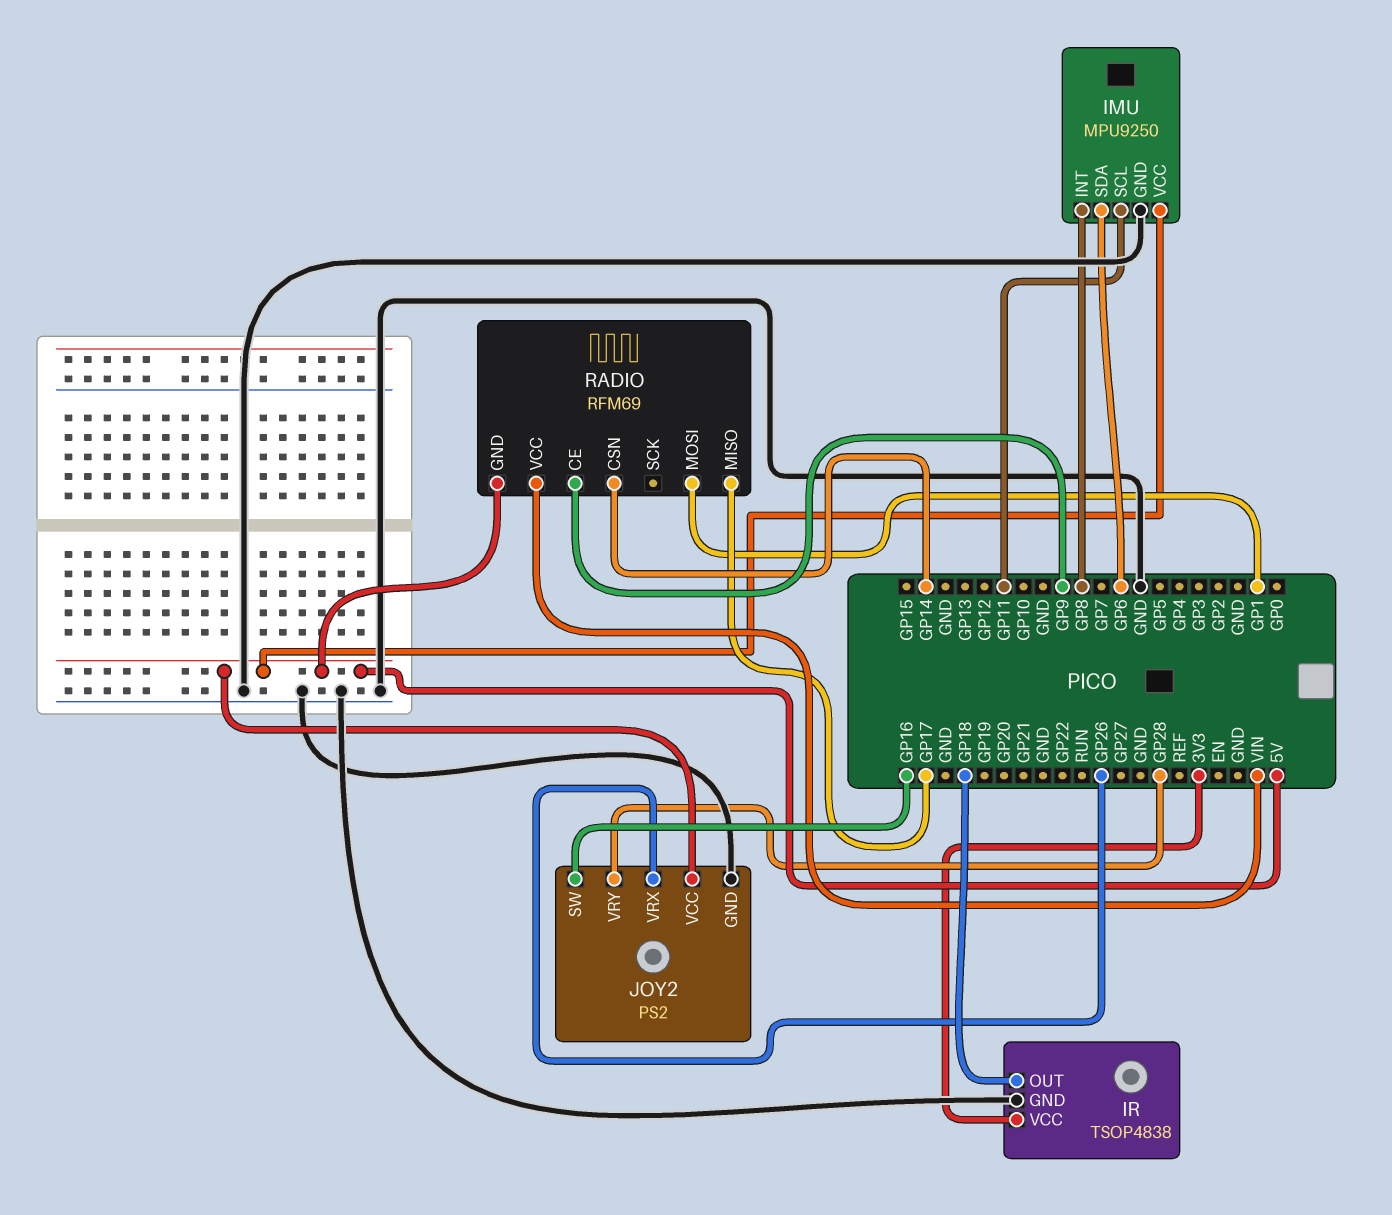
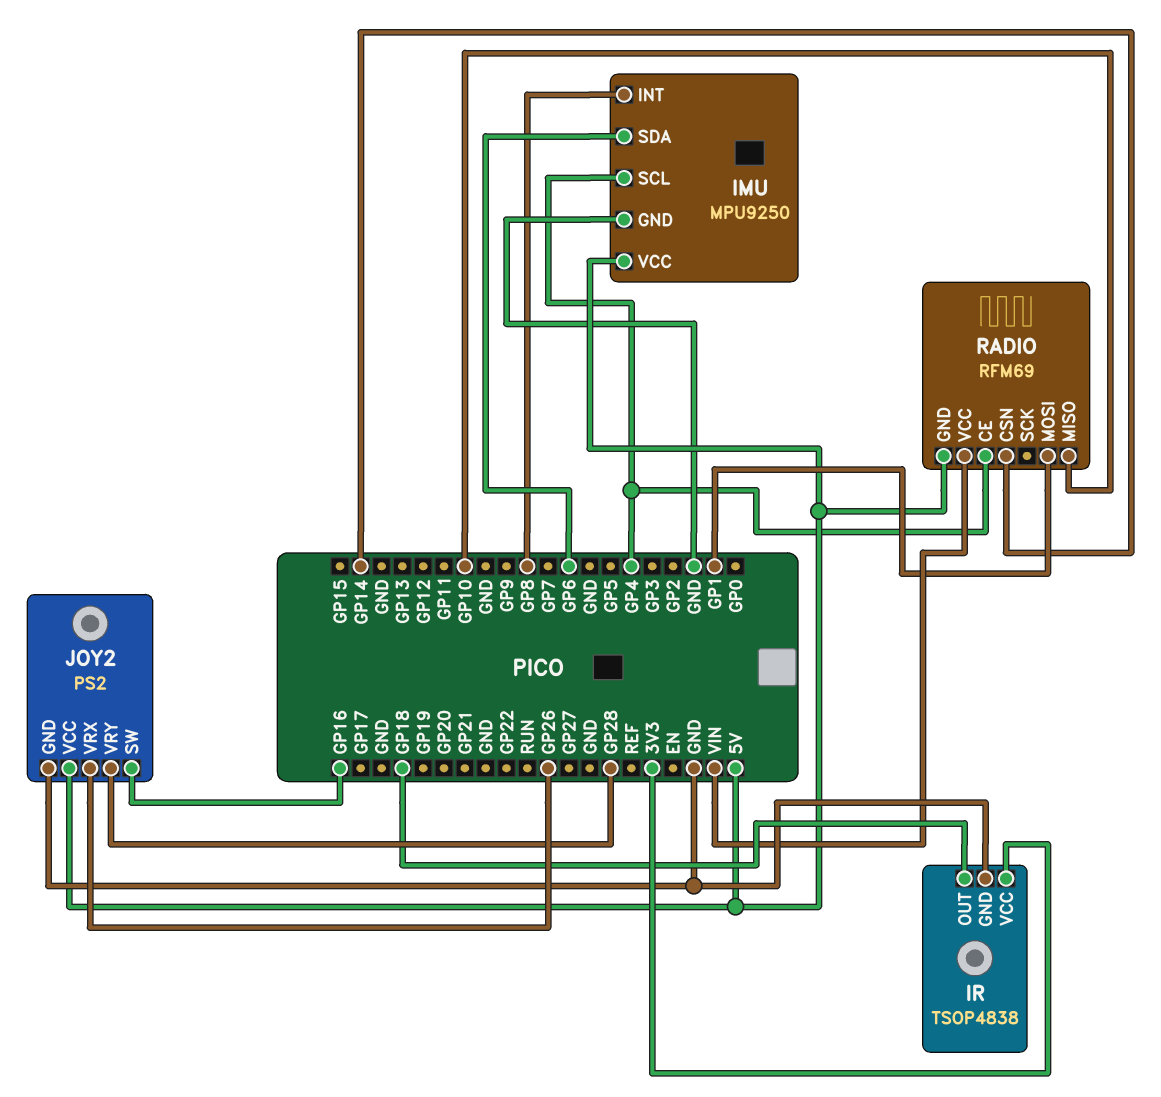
IMU pin SCL: GP11 -> GP4
RADIO pin CE: GP9 -> GP4
RADIO pin MISO: GP17 -> GP10

